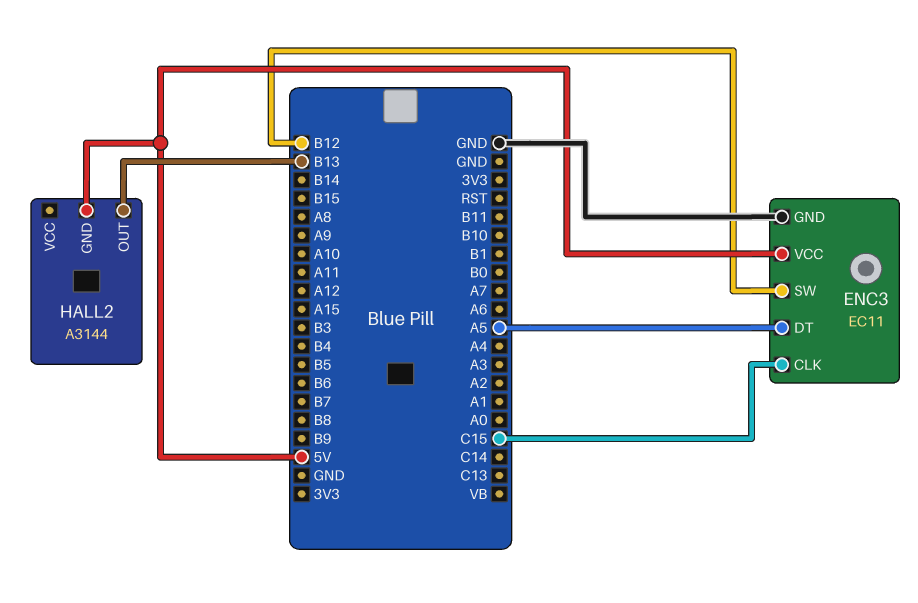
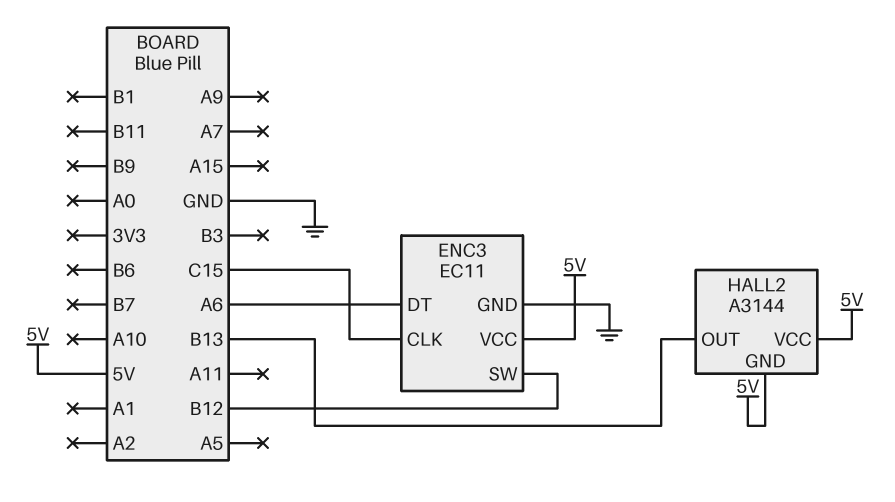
ENC3 pin DT: A5 -> A6
HALL2 pin VCC: none -> 5V

